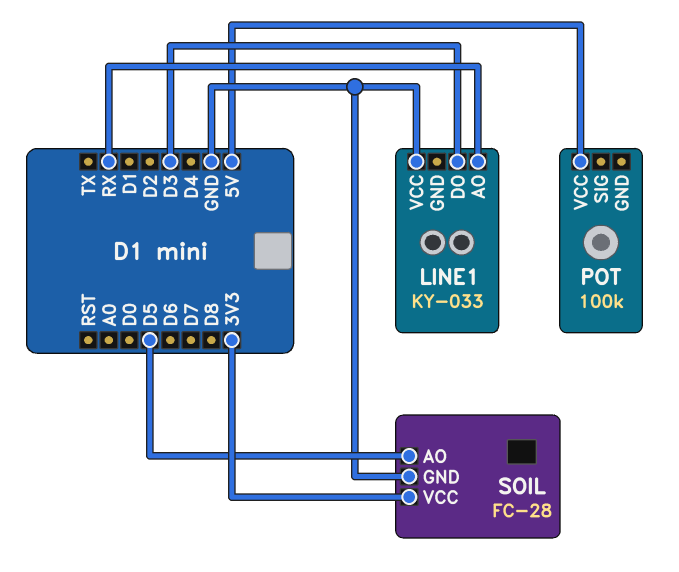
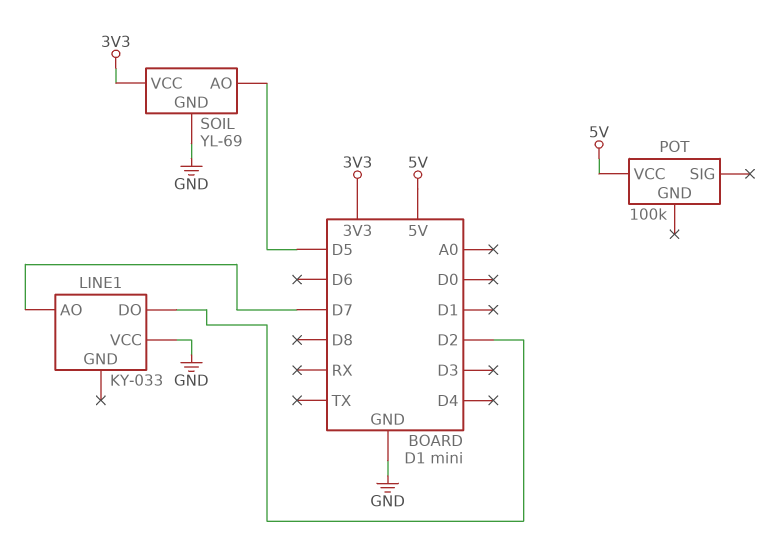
LINE1 pin AO: RX -> D7
LINE1 pin DO: D3 -> D2
SOIL: FC-28 -> YL-69

